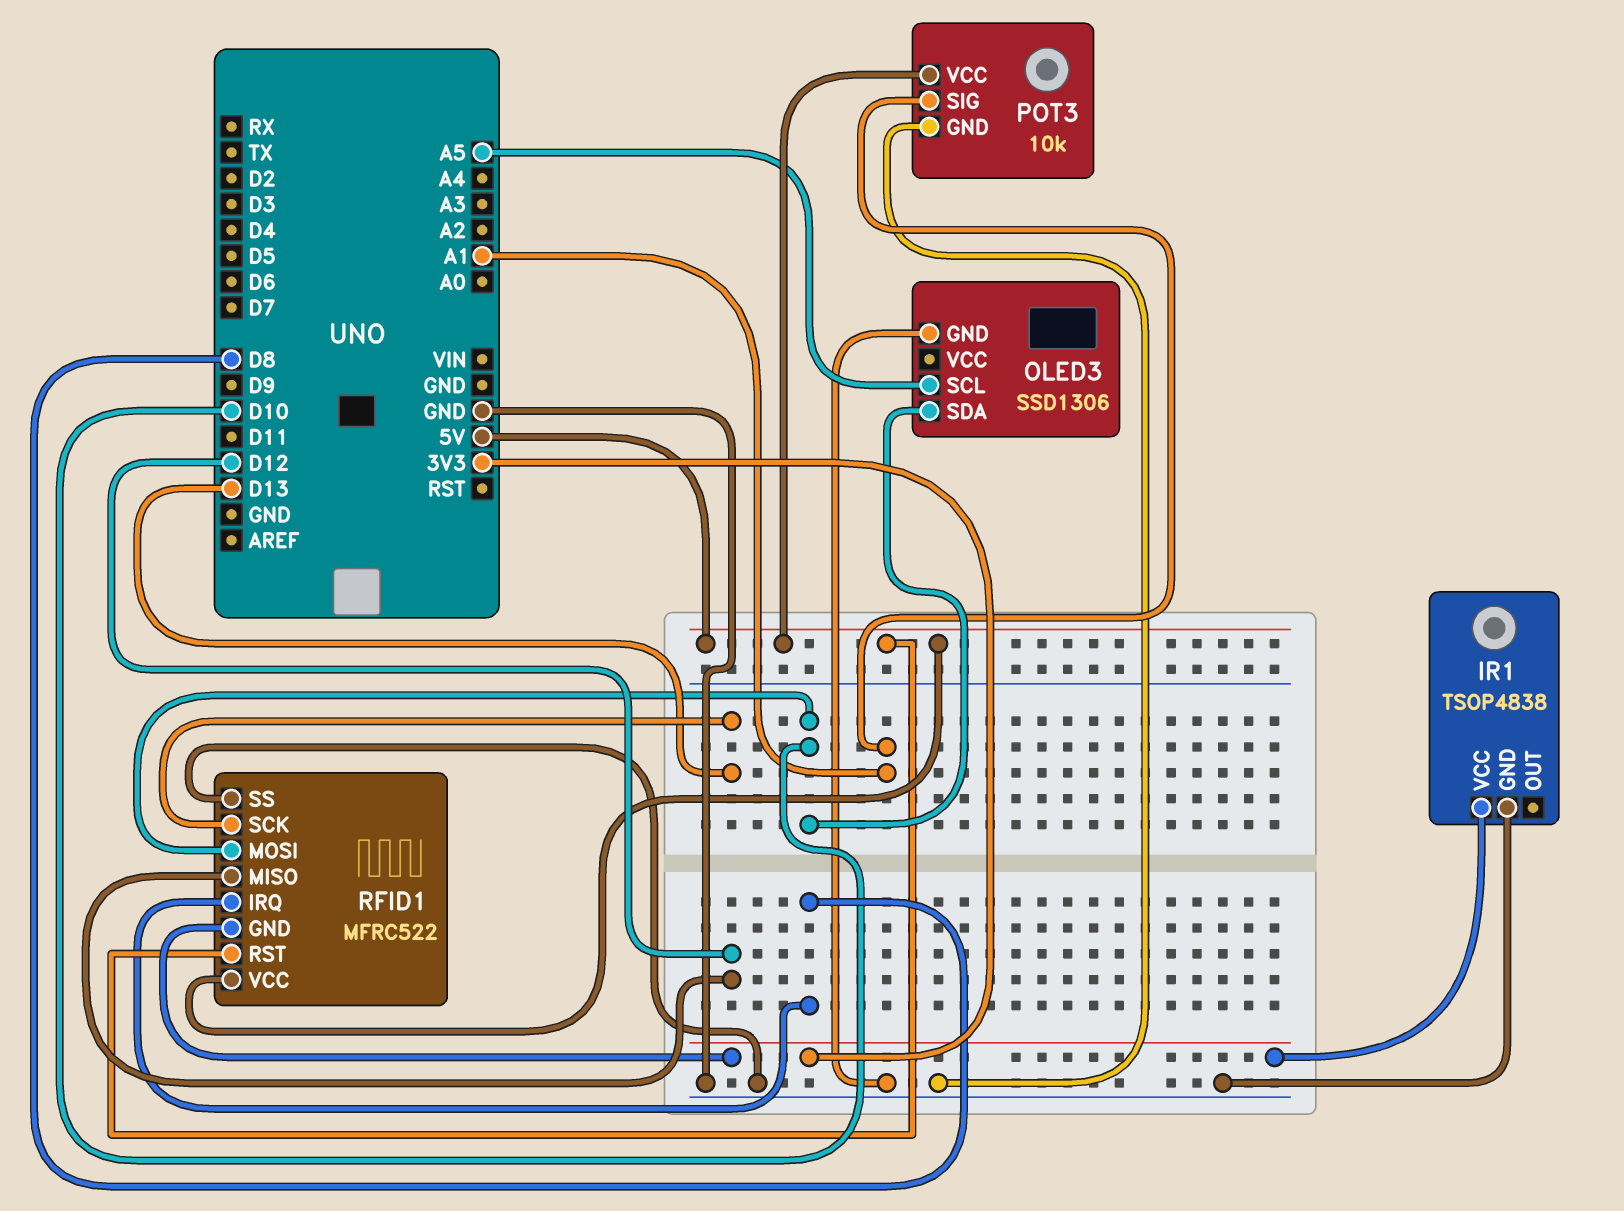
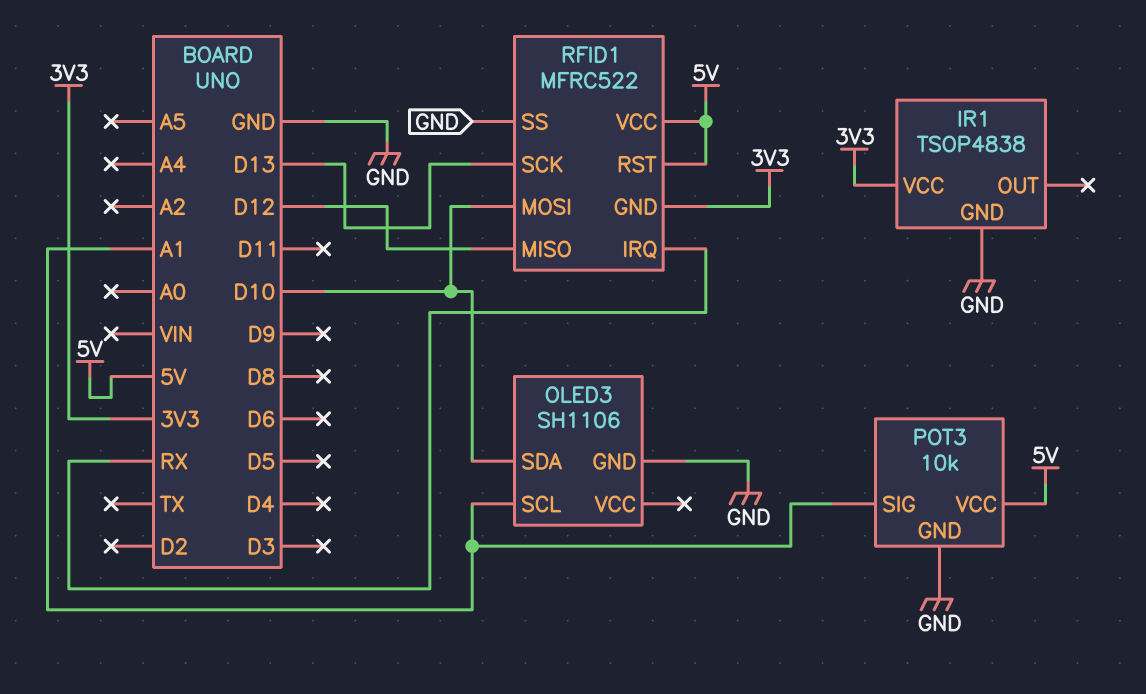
OLED3: SSD1306 -> SH1106
OLED3 pin SCL: A5 -> A1
RFID1 pin IRQ: D8 -> RX

